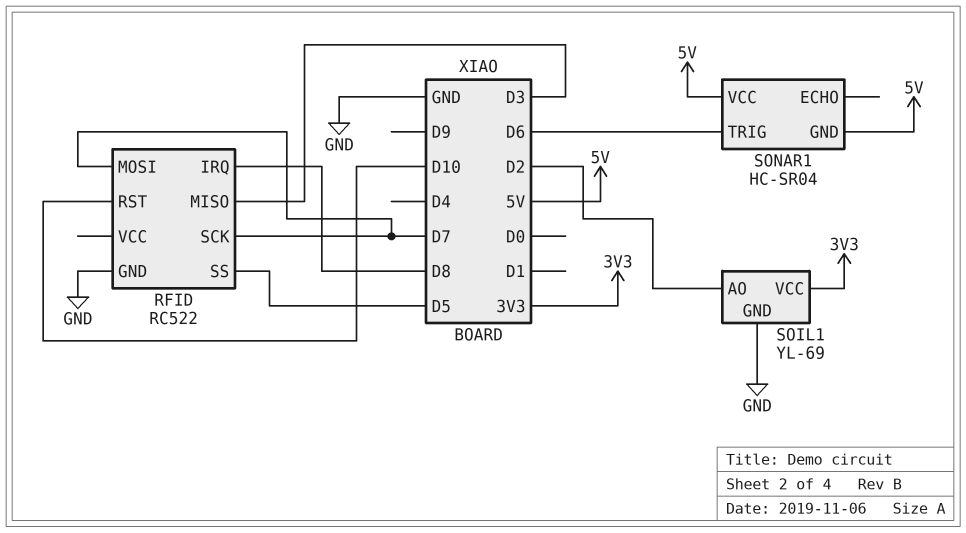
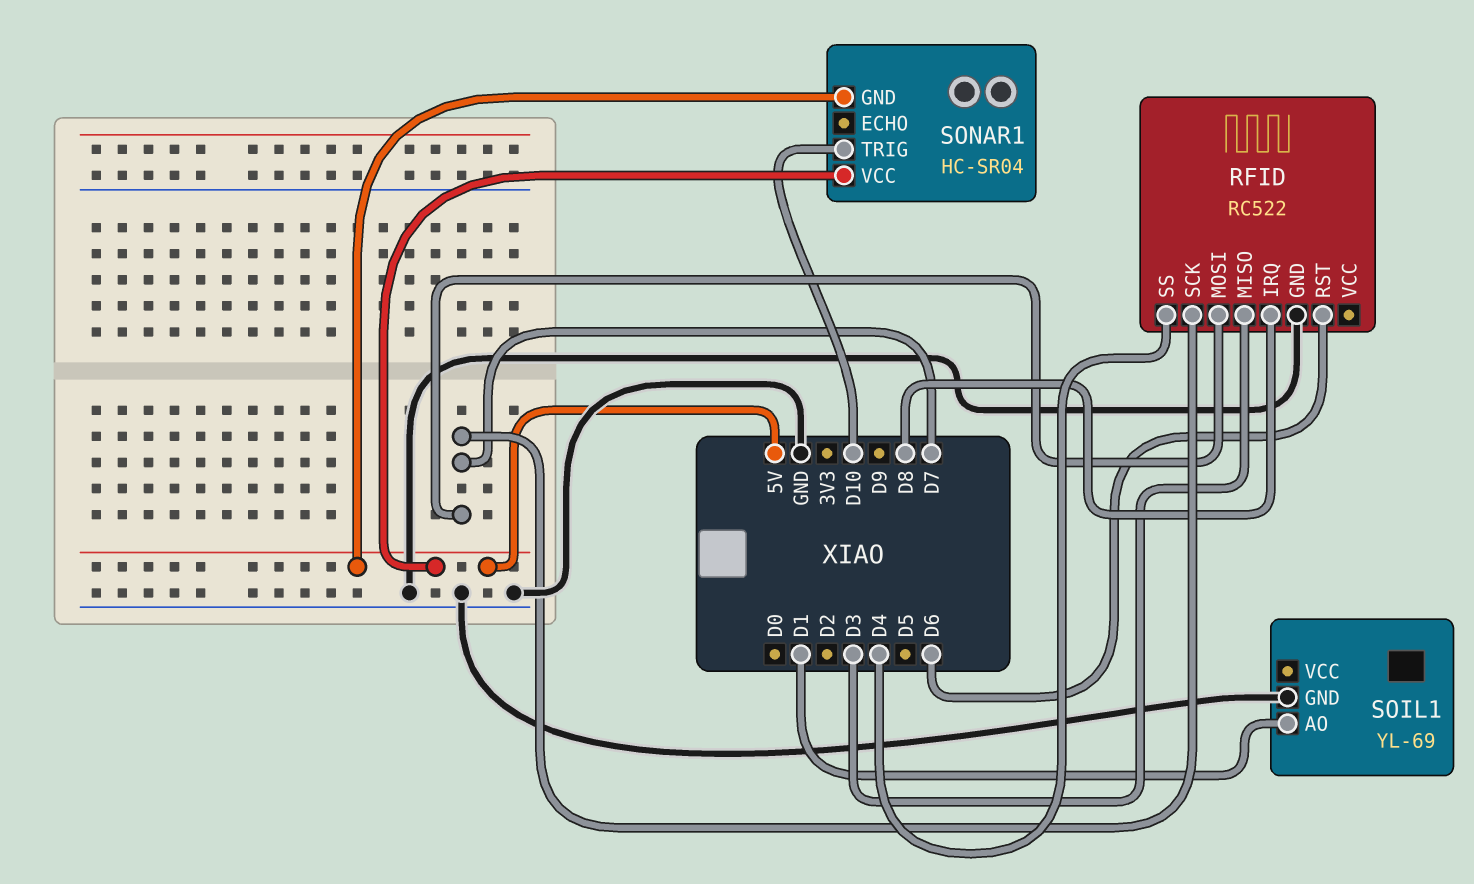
RFID pin RST: D10 -> D6
RFID pin SS: D5 -> D4
SOIL1 pin AO: D2 -> D1
SOIL1 pin VCC: 3V3 -> none
SONAR1 pin TRIG: D6 -> D10

